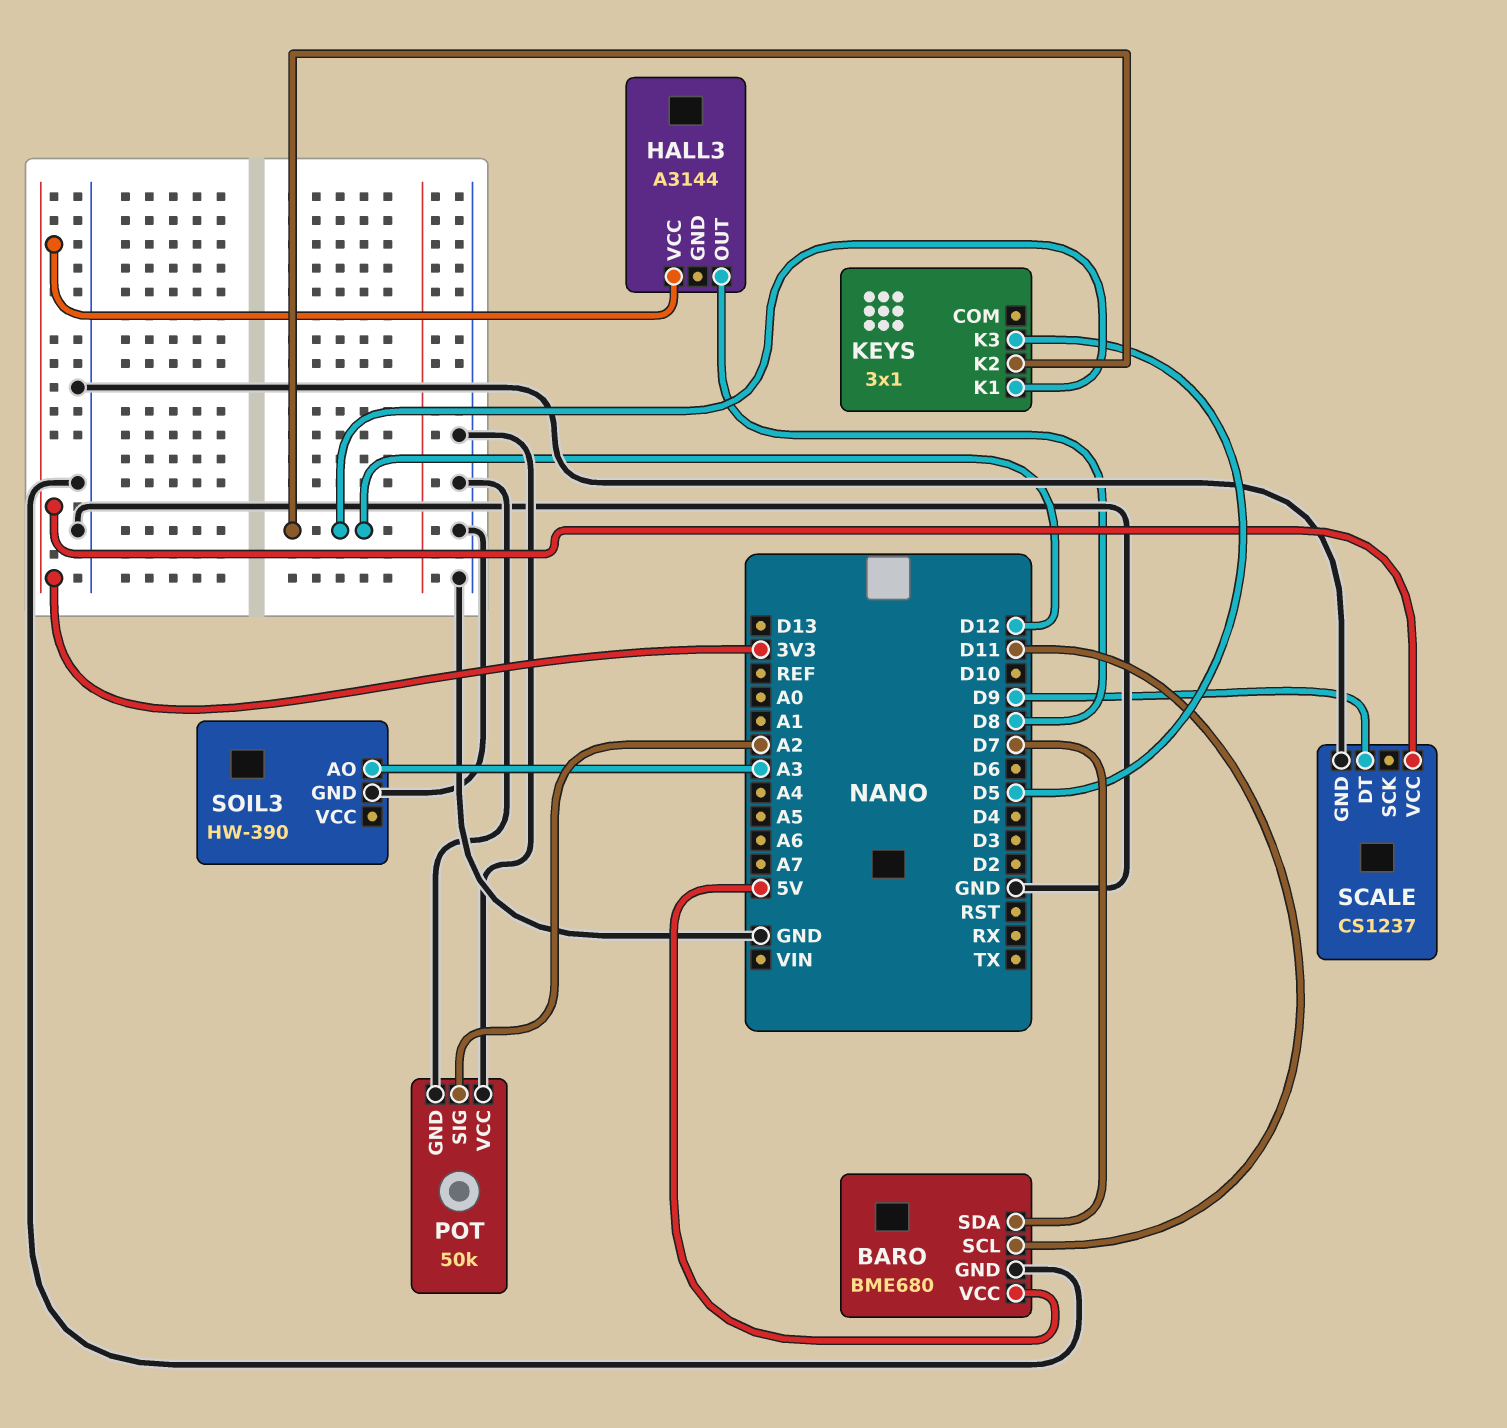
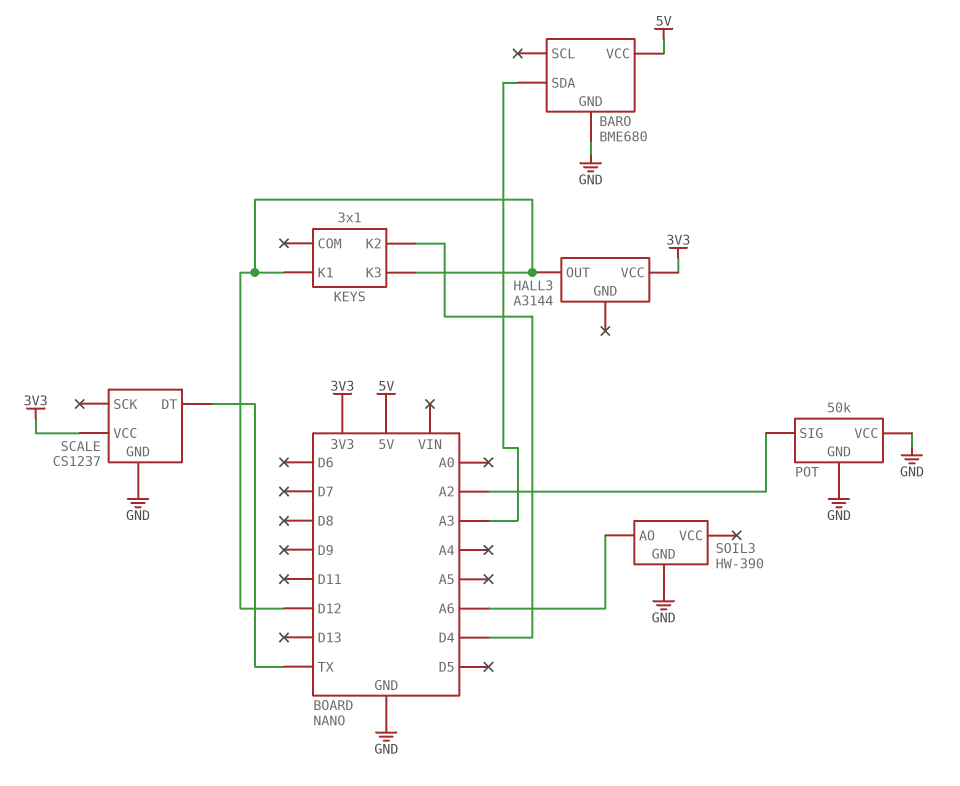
BARO pin SCL: D11 -> none
BARO pin SDA: D7 -> A3
HALL3 pin OUT: D8 -> D12
KEYS pin K2: D12 -> D4
KEYS pin K3: D5 -> D12
SCALE pin DT: D9 -> TX
SOIL3 pin AO: A3 -> A6

